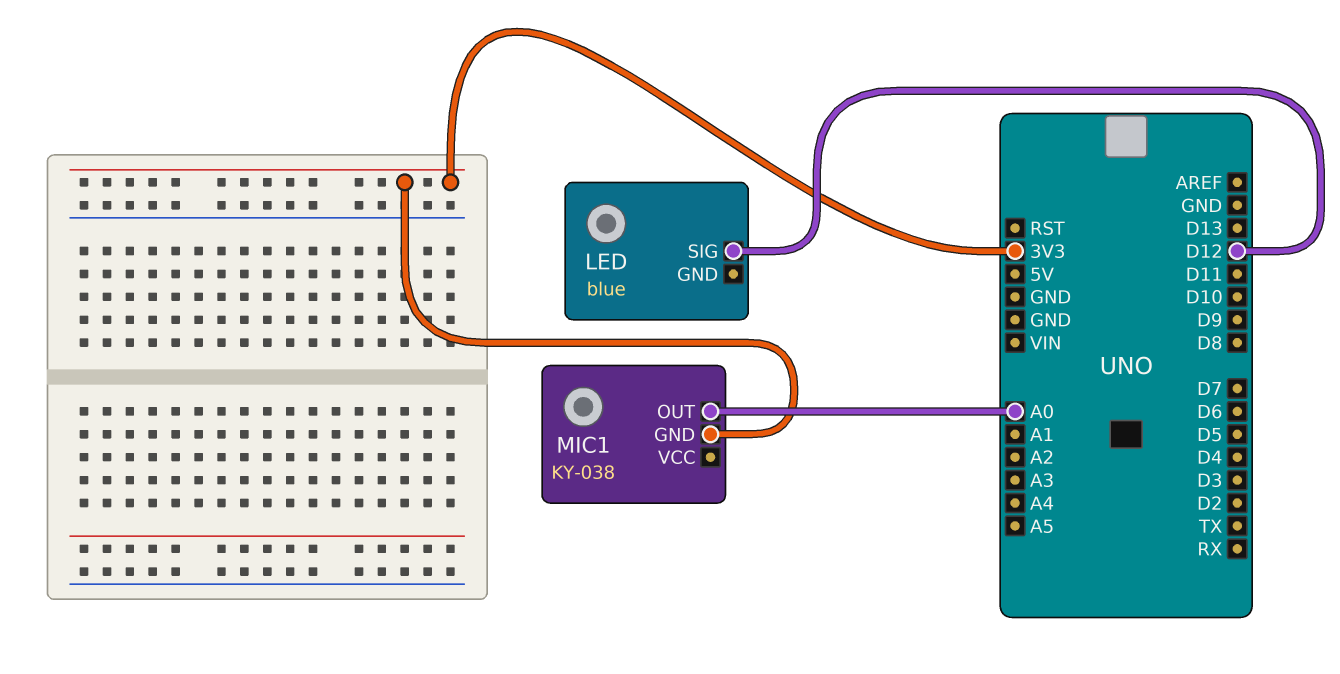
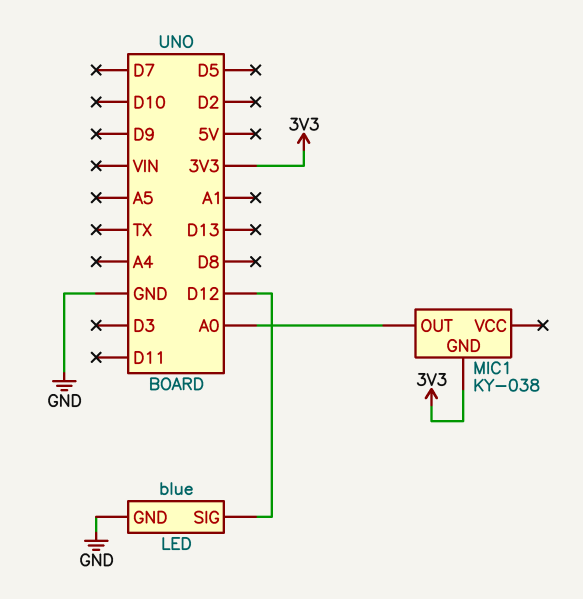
LED pin GND: none -> GND

